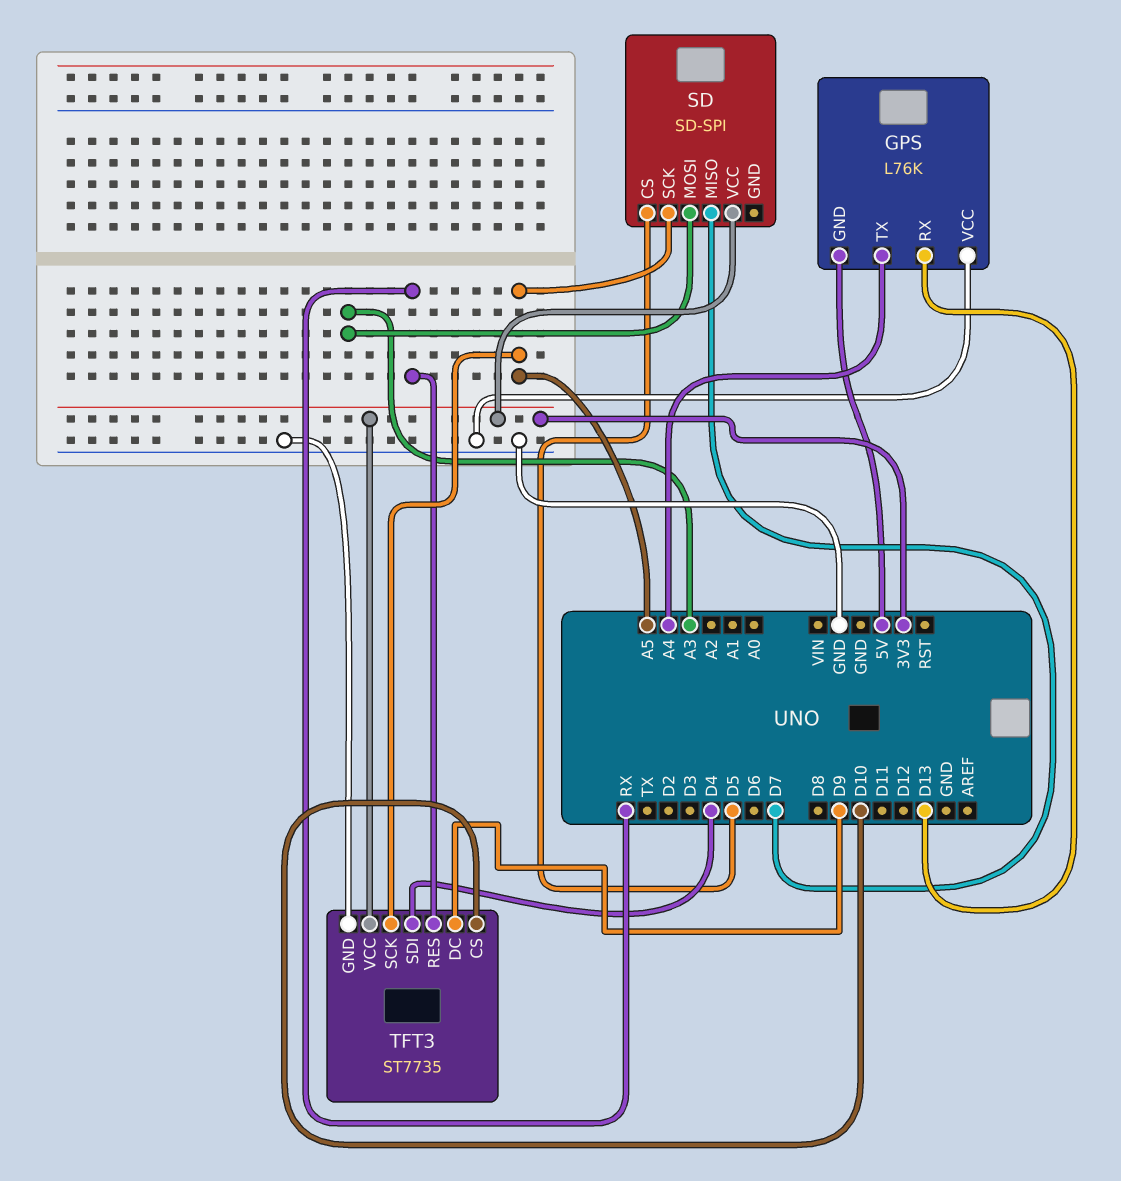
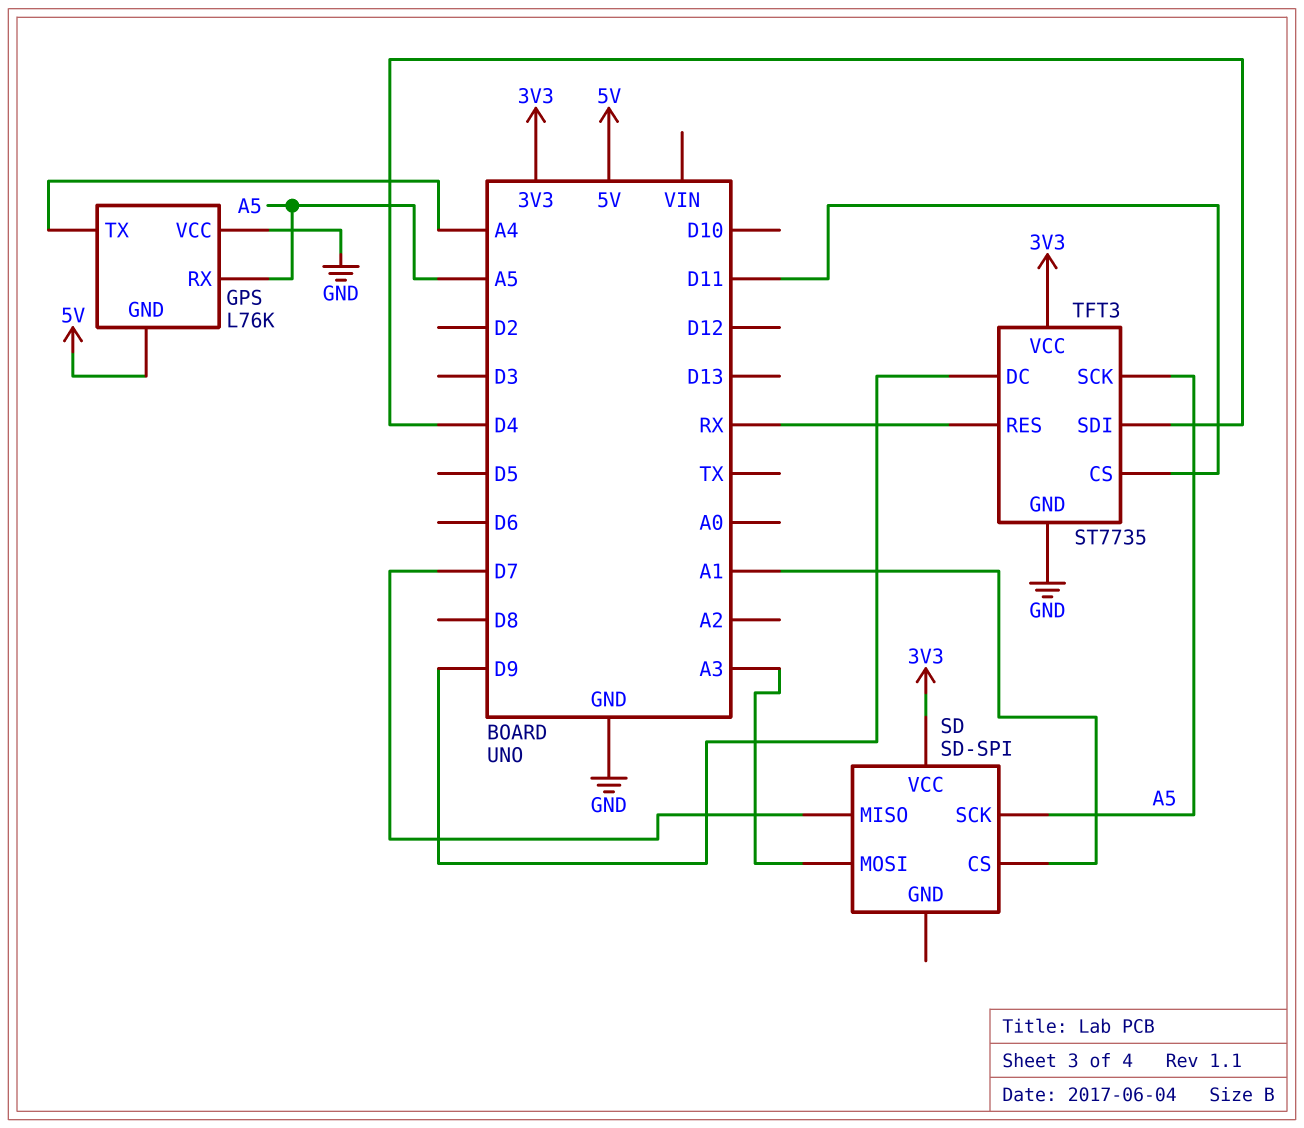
GPS pin RX: D13 -> A5
SD pin CS: D5 -> A1
TFT3 pin CS: D10 -> D11

